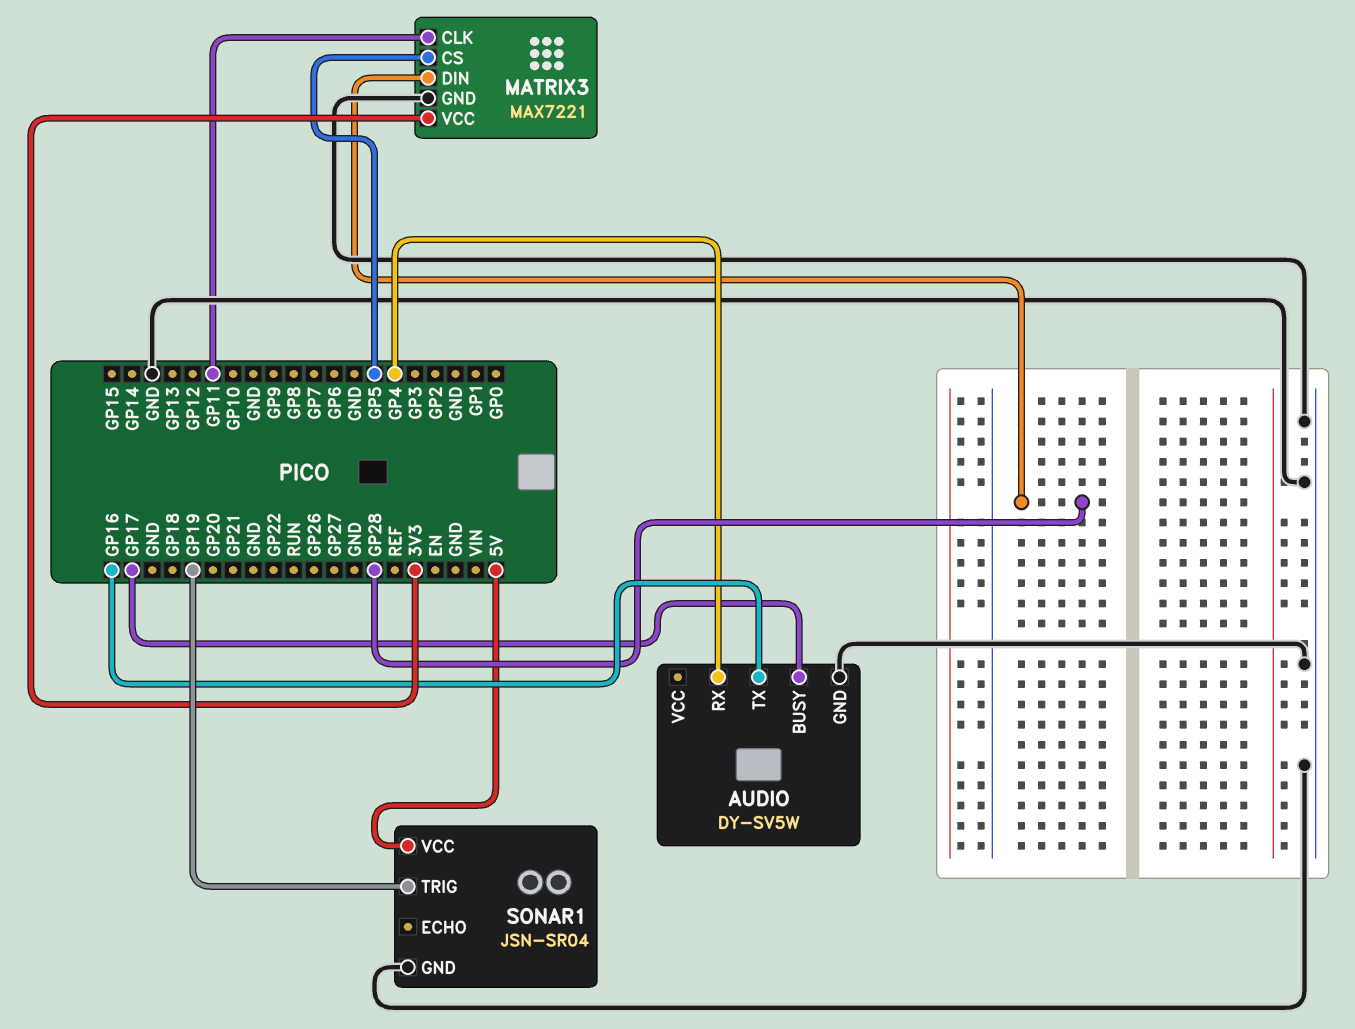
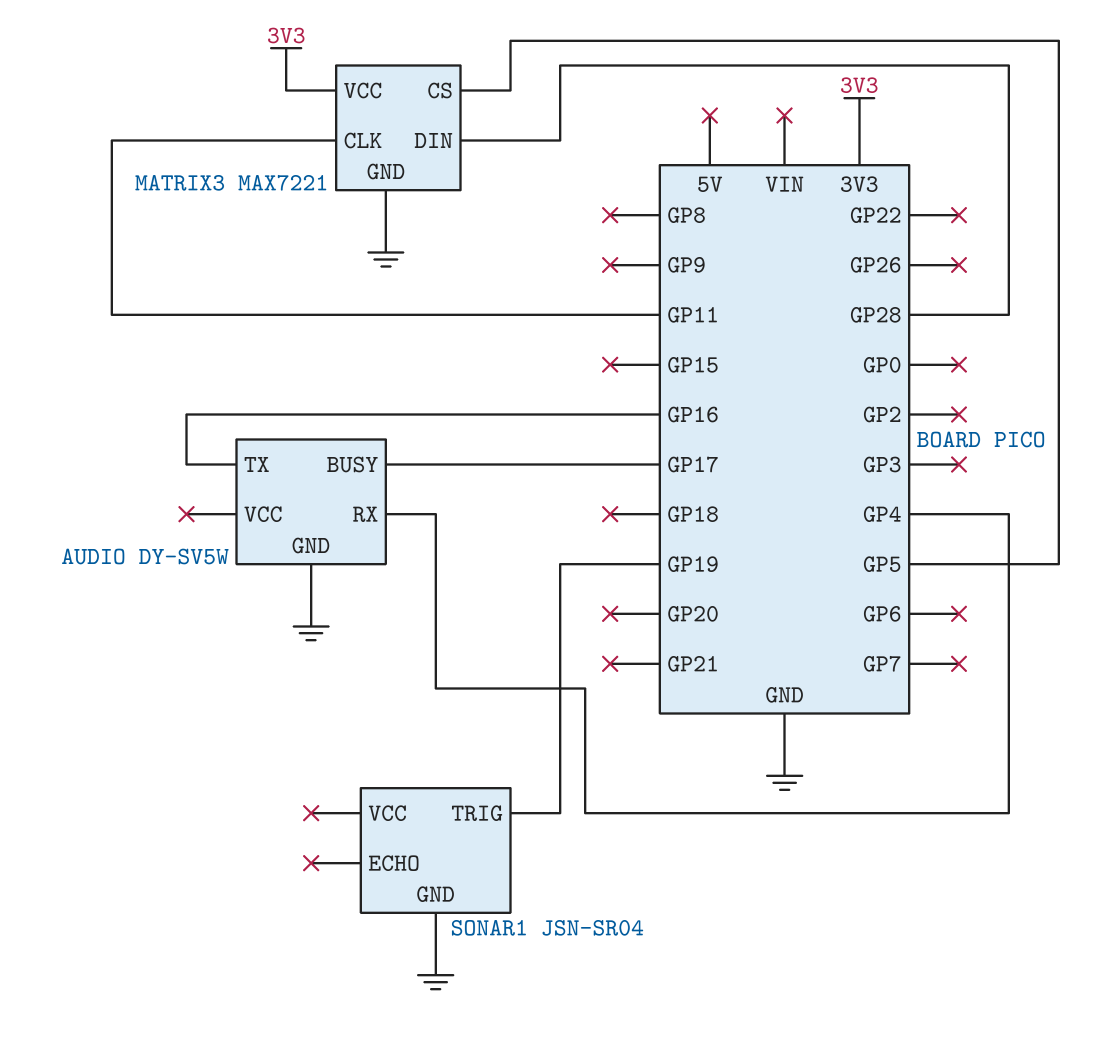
SONAR1 pin VCC: 5V -> none

